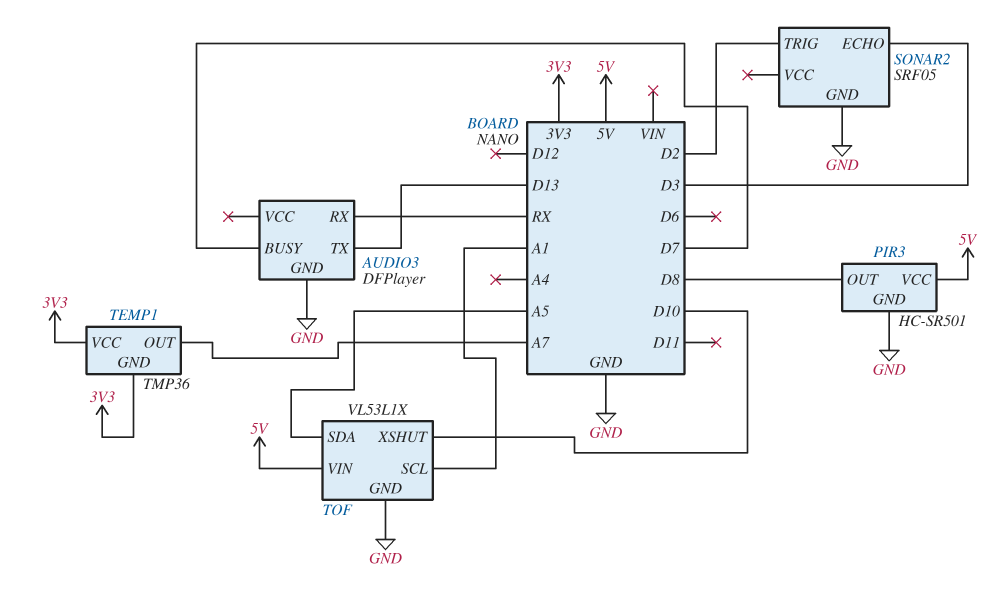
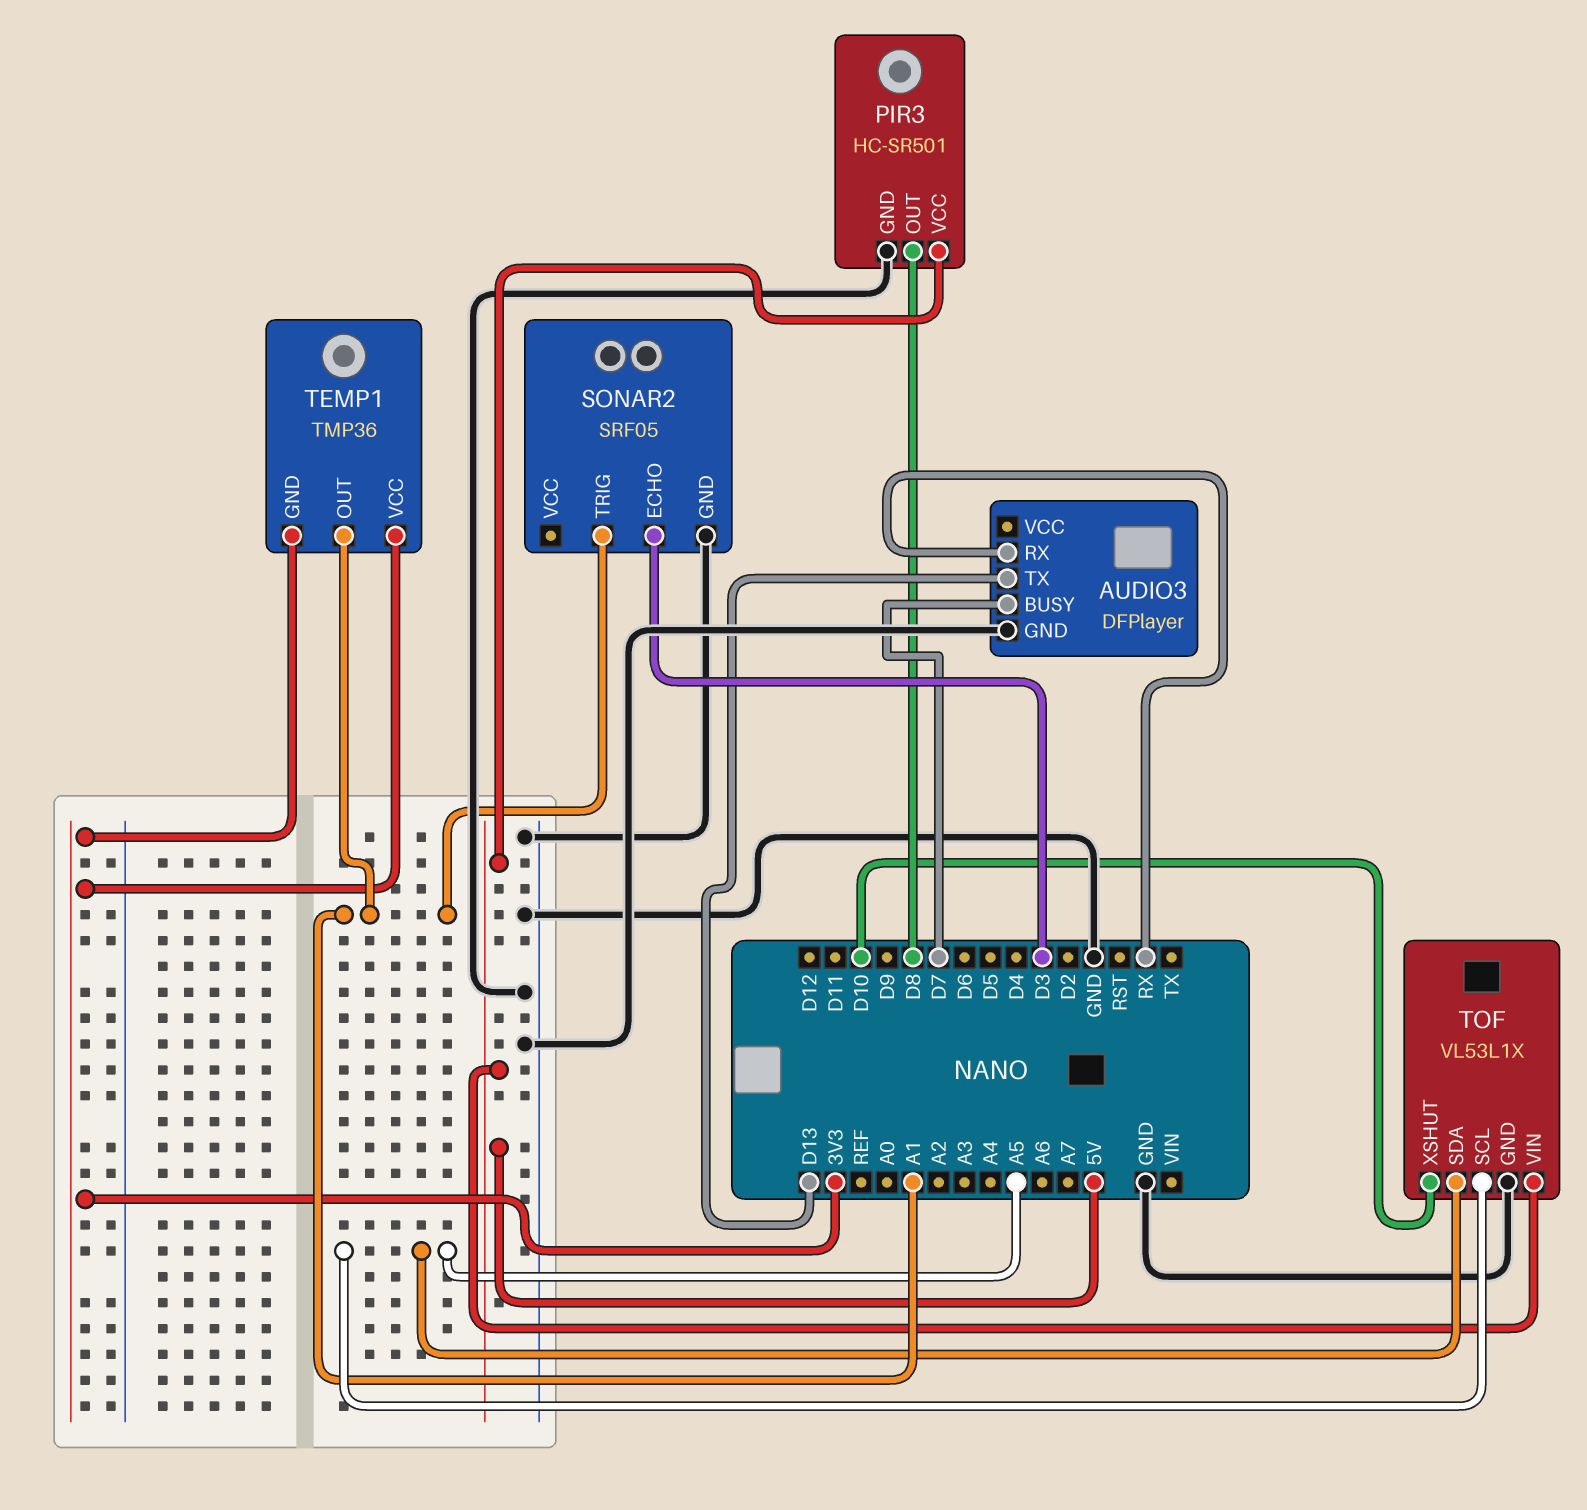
SONAR2 pin TRIG: D2 -> A1
TEMP1 pin OUT: A7 -> A1
TOF pin SCL: A1 -> A5

